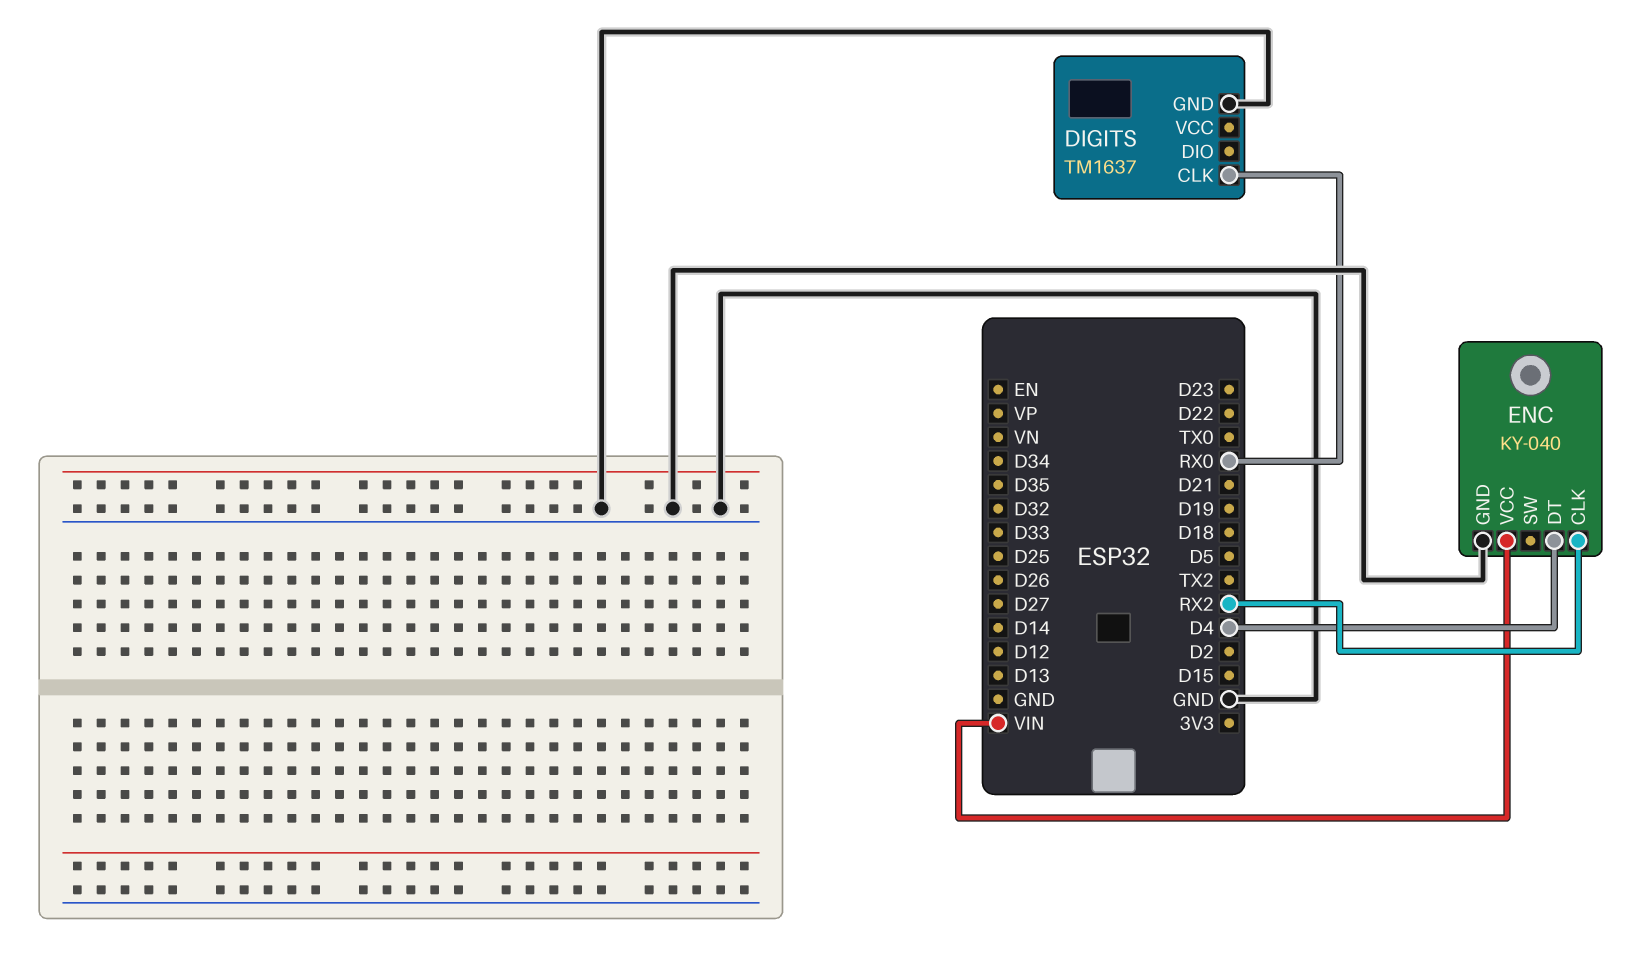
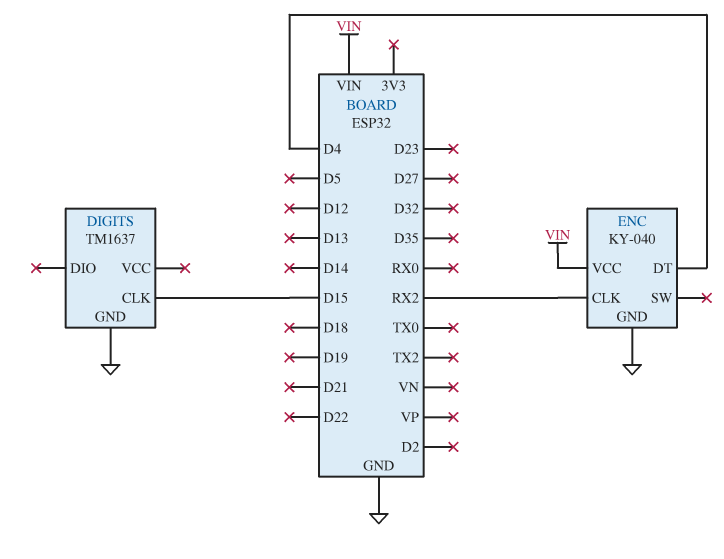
DIGITS pin CLK: RX0 -> D15

